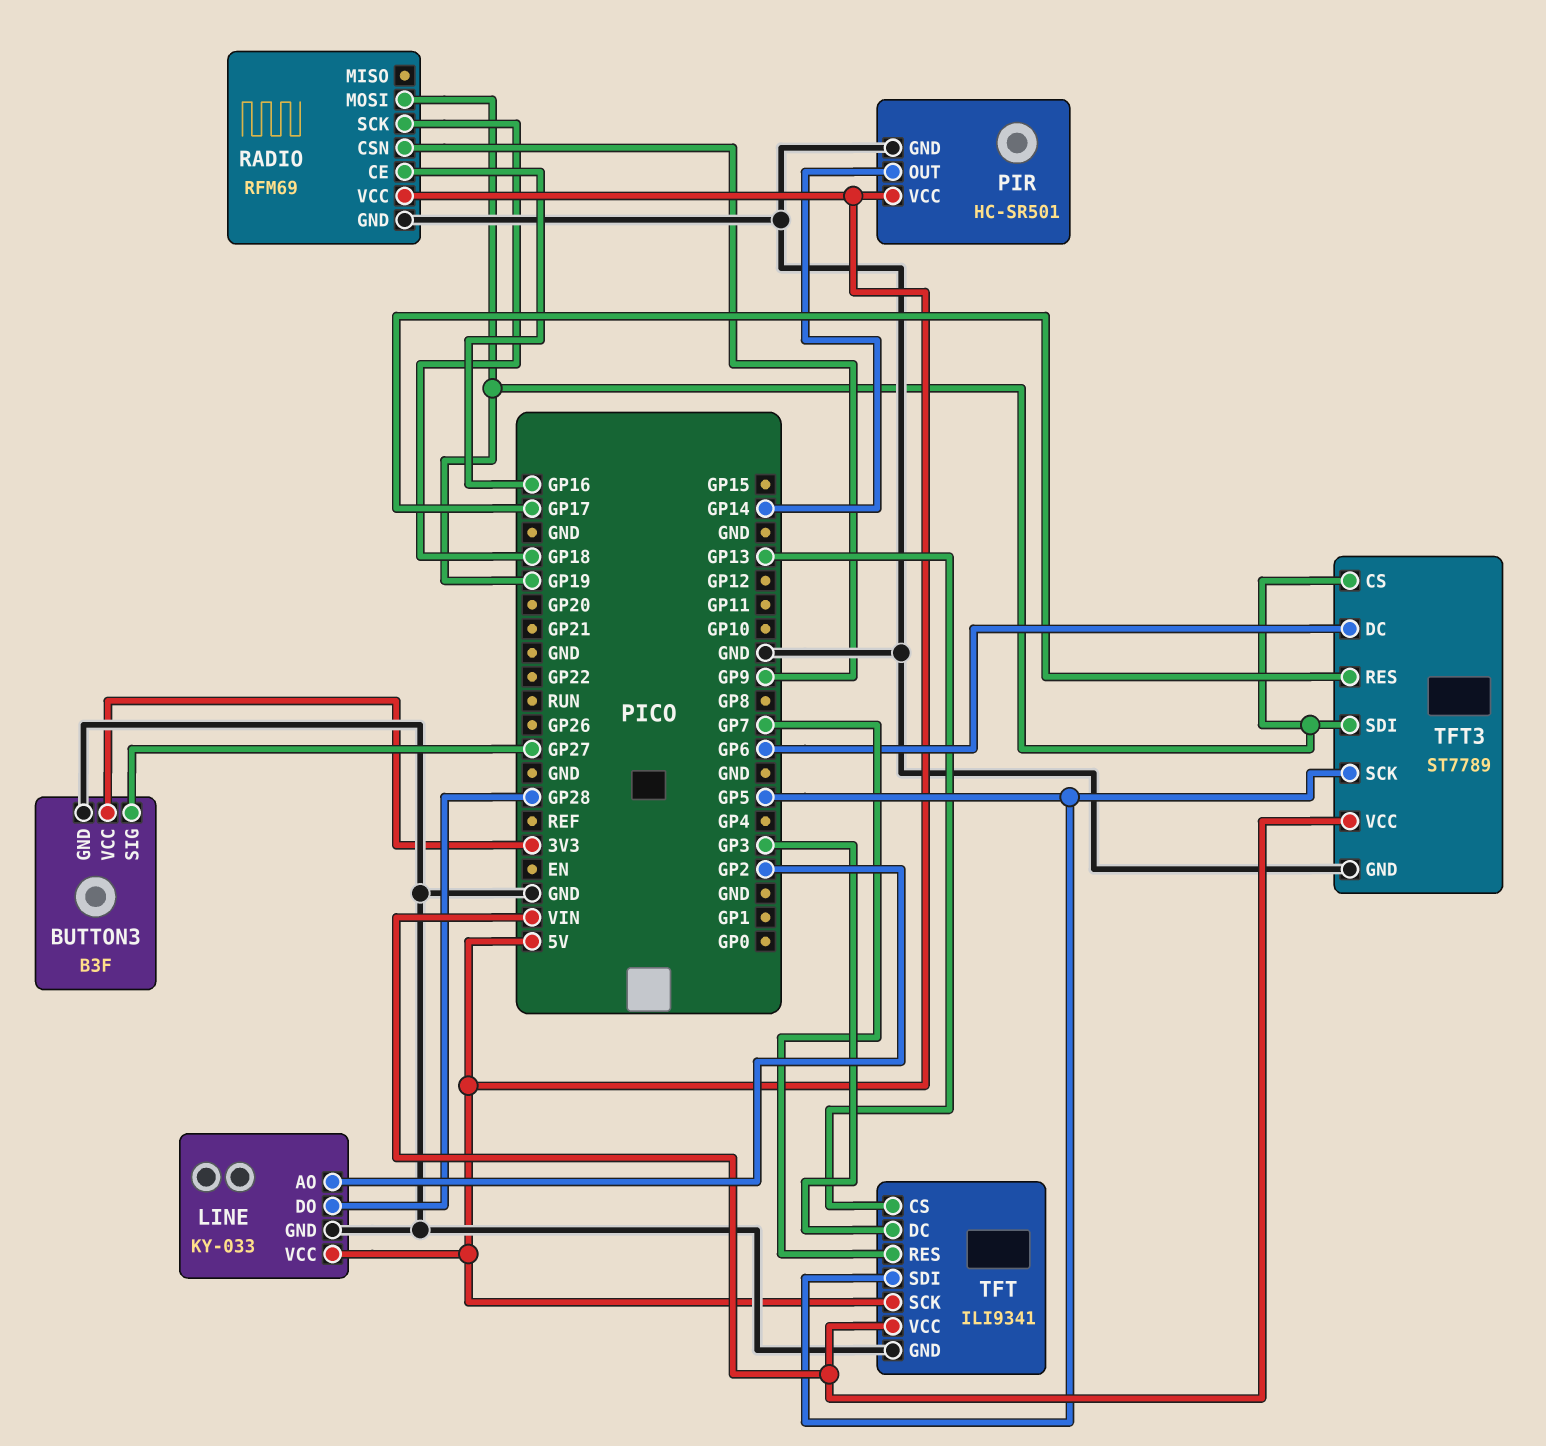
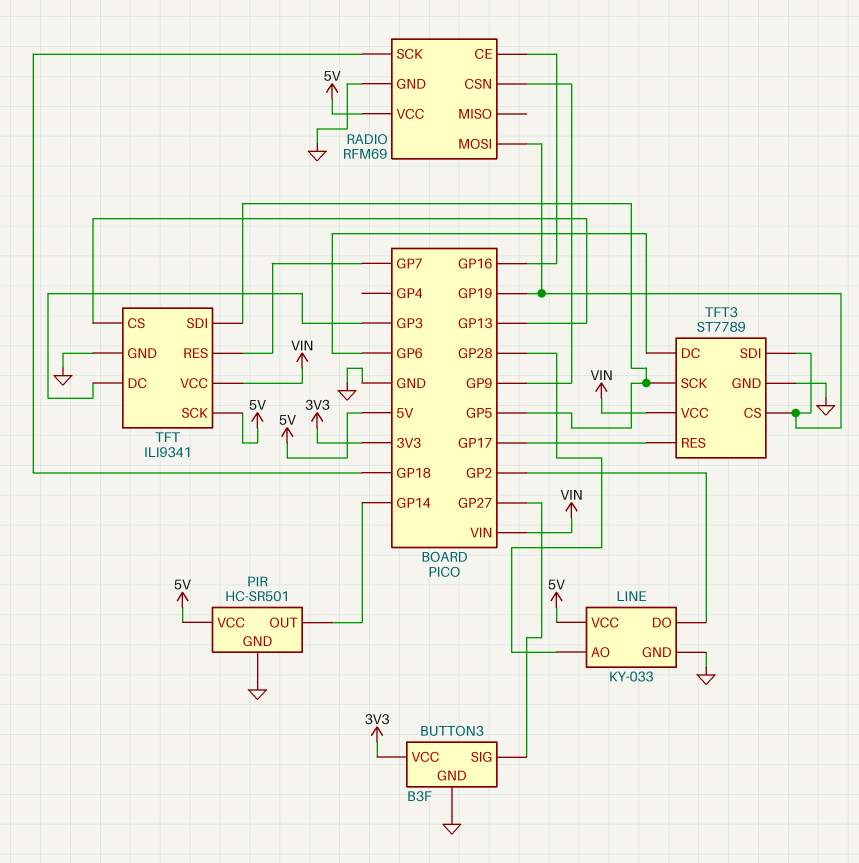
LINE pin AO: GP2 -> GP28
LINE pin DO: GP28 -> GP2

